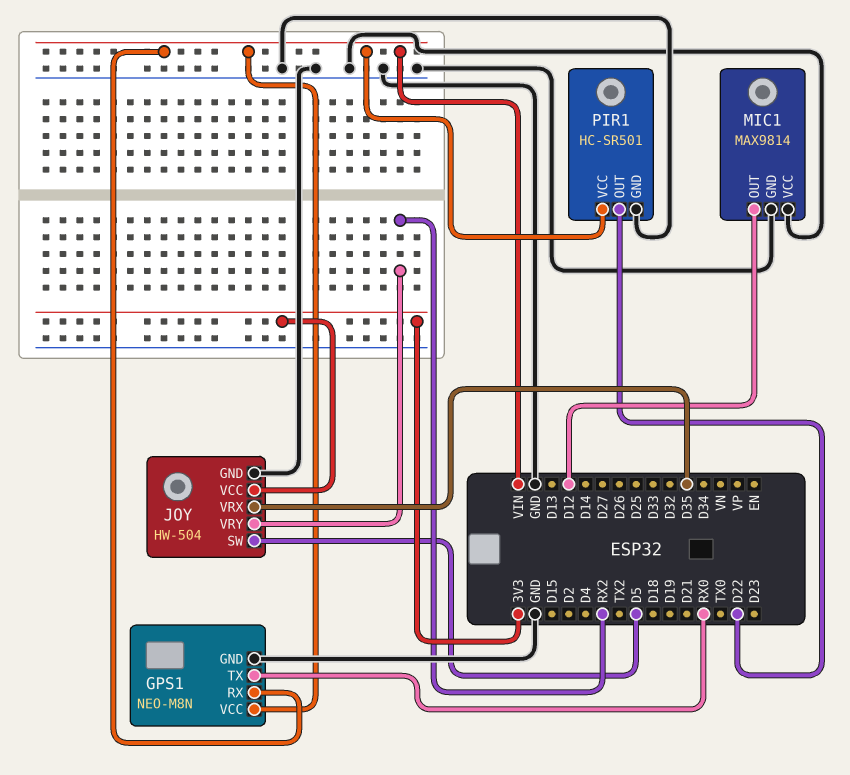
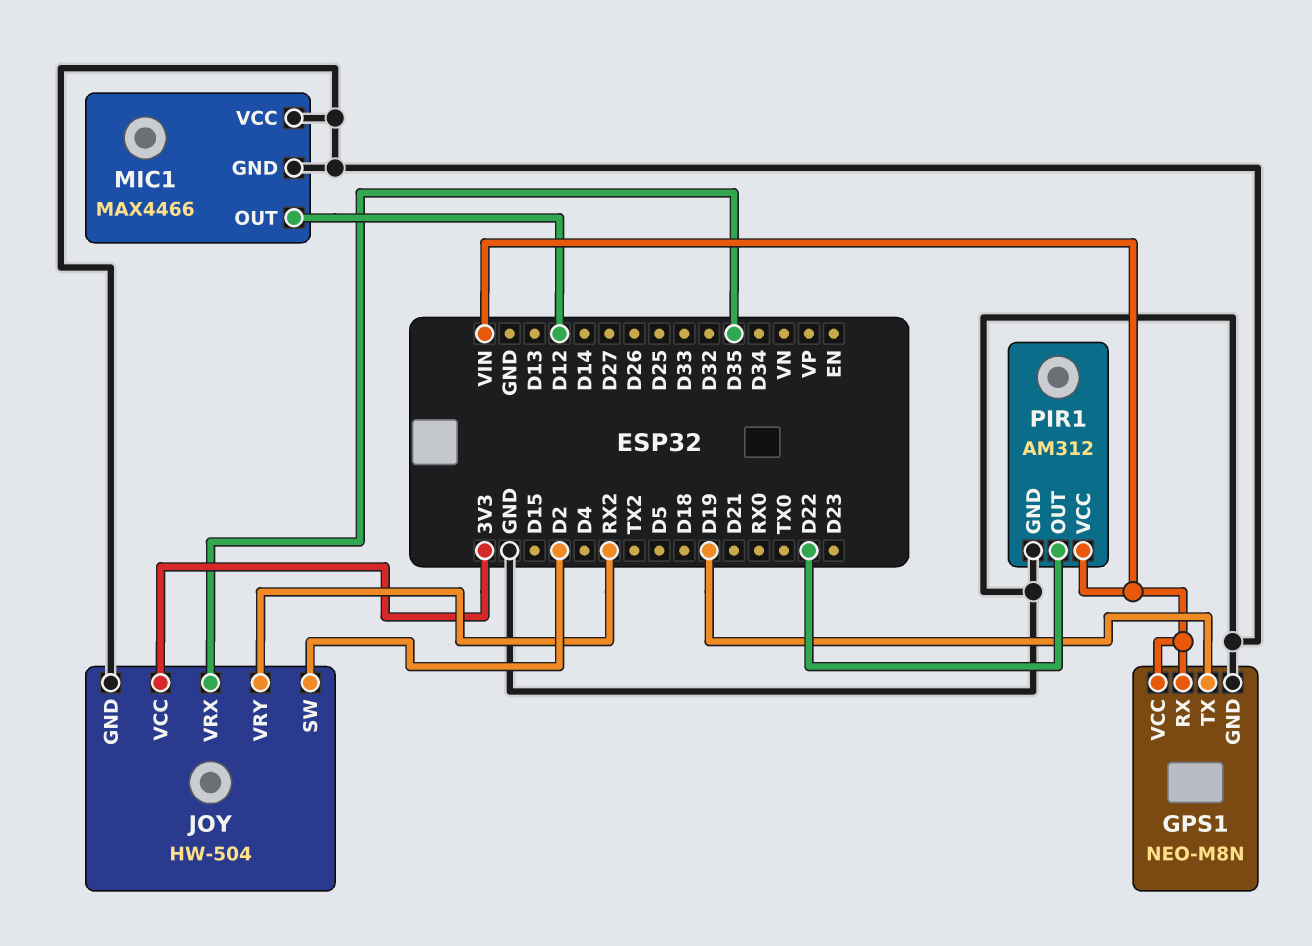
GPS1 pin TX: RX0 -> D19
JOY pin SW: D5 -> D2
MIC1: MAX9814 -> MAX4466
PIR1: HC-SR501 -> AM312

